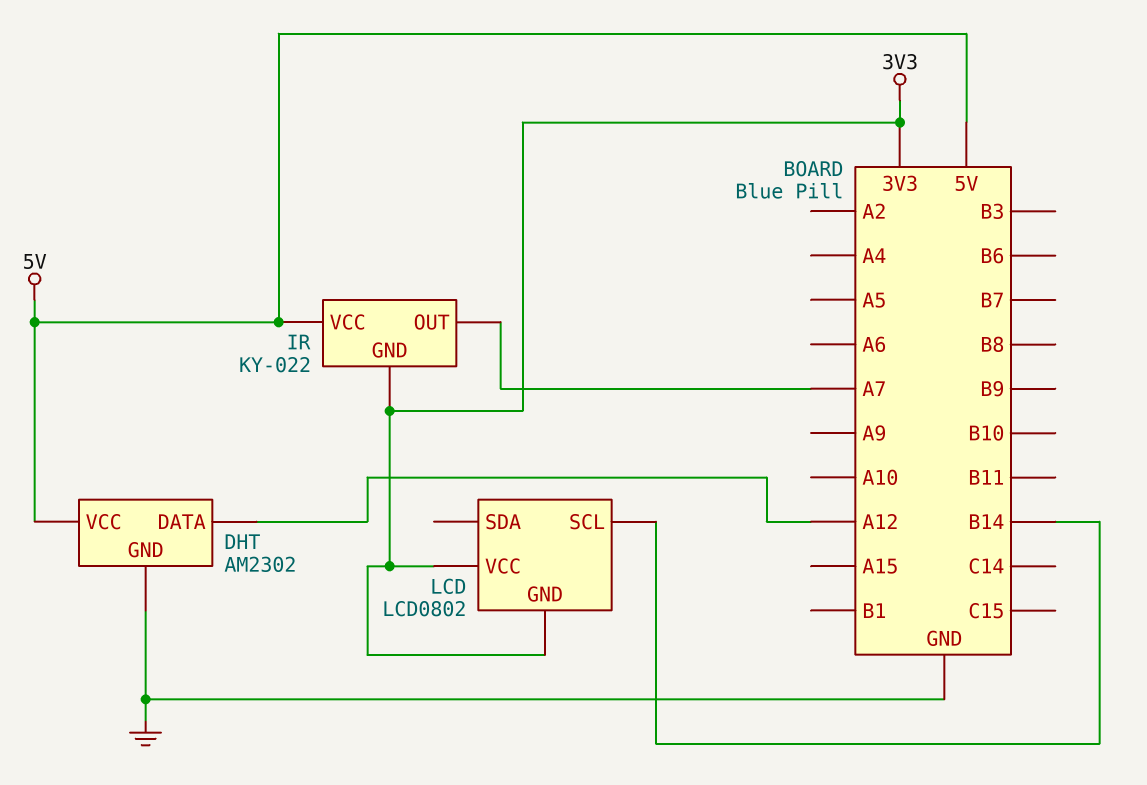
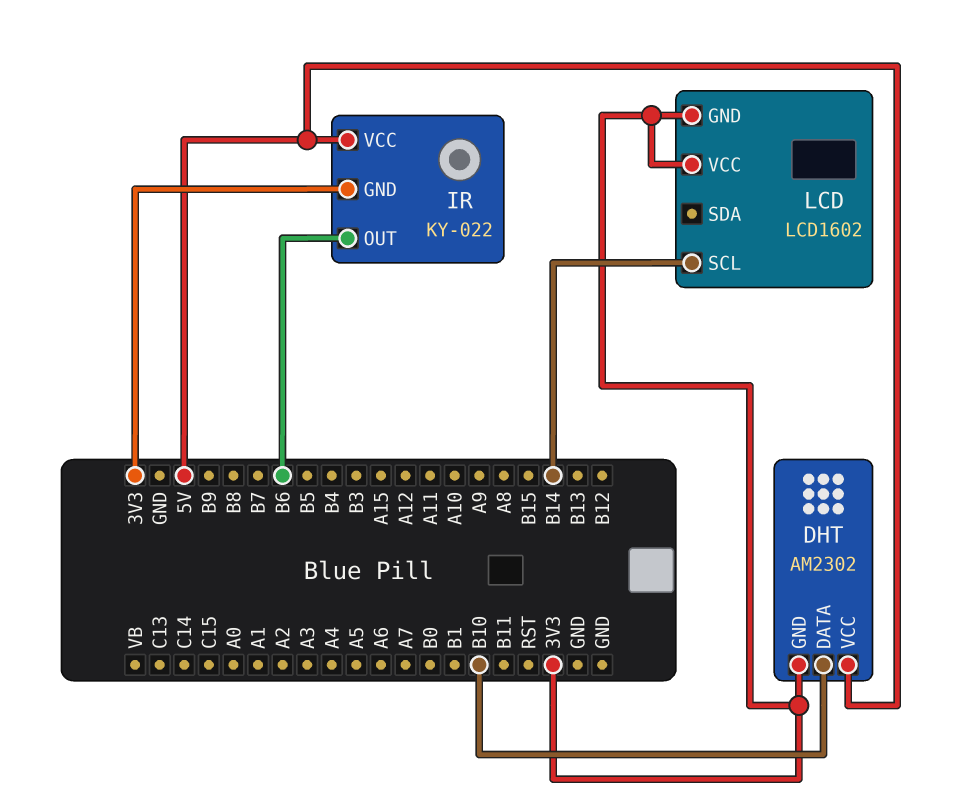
DHT pin DATA: A12 -> B10
DHT pin GND: GND -> 3V3
IR pin OUT: A7 -> B6
LCD: LCD0802 -> LCD1602

